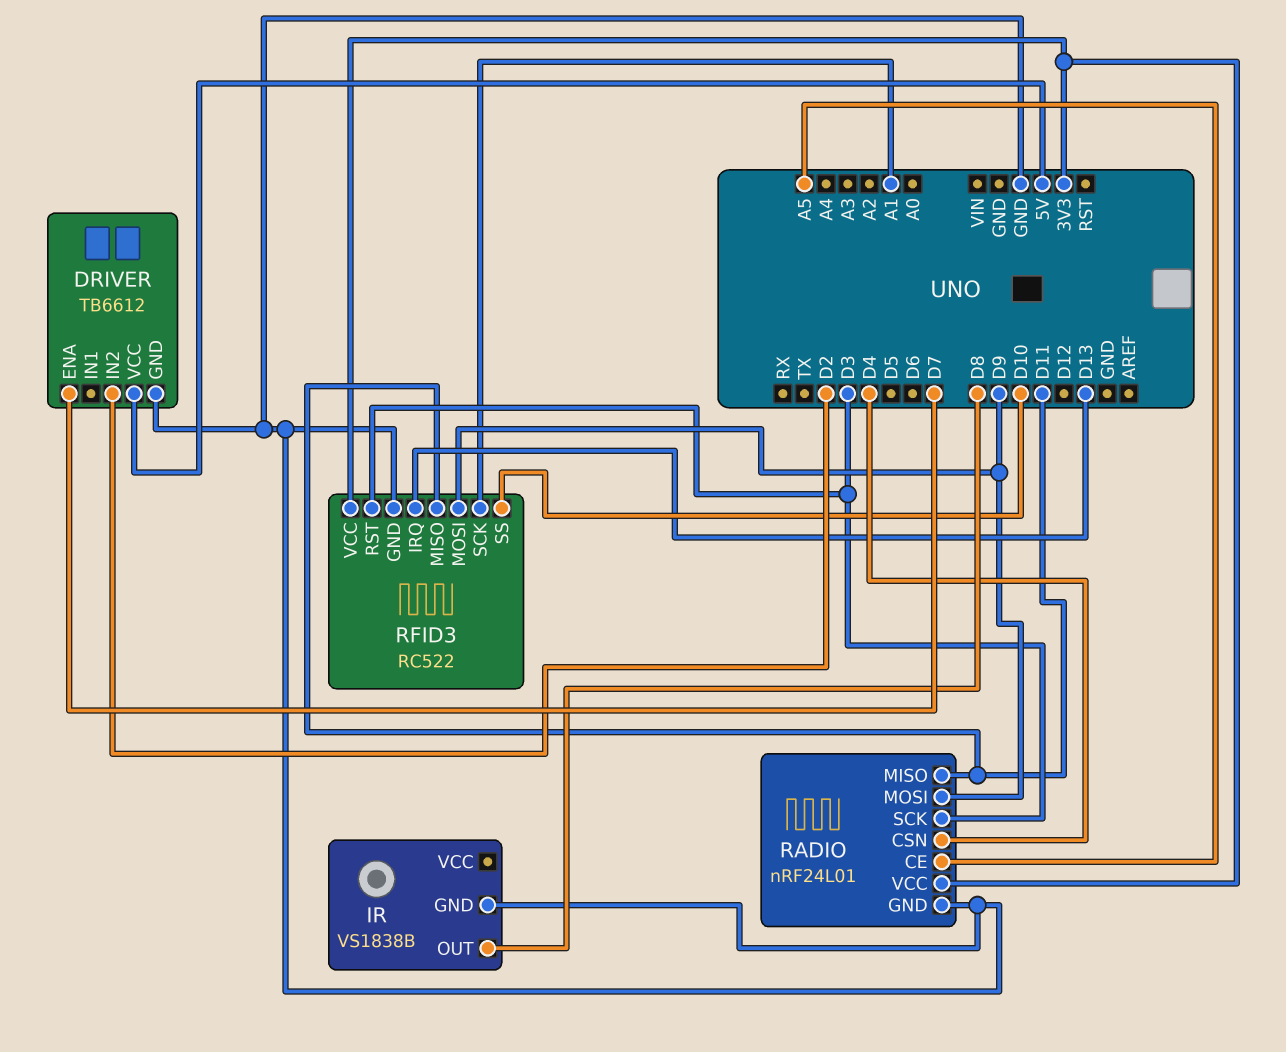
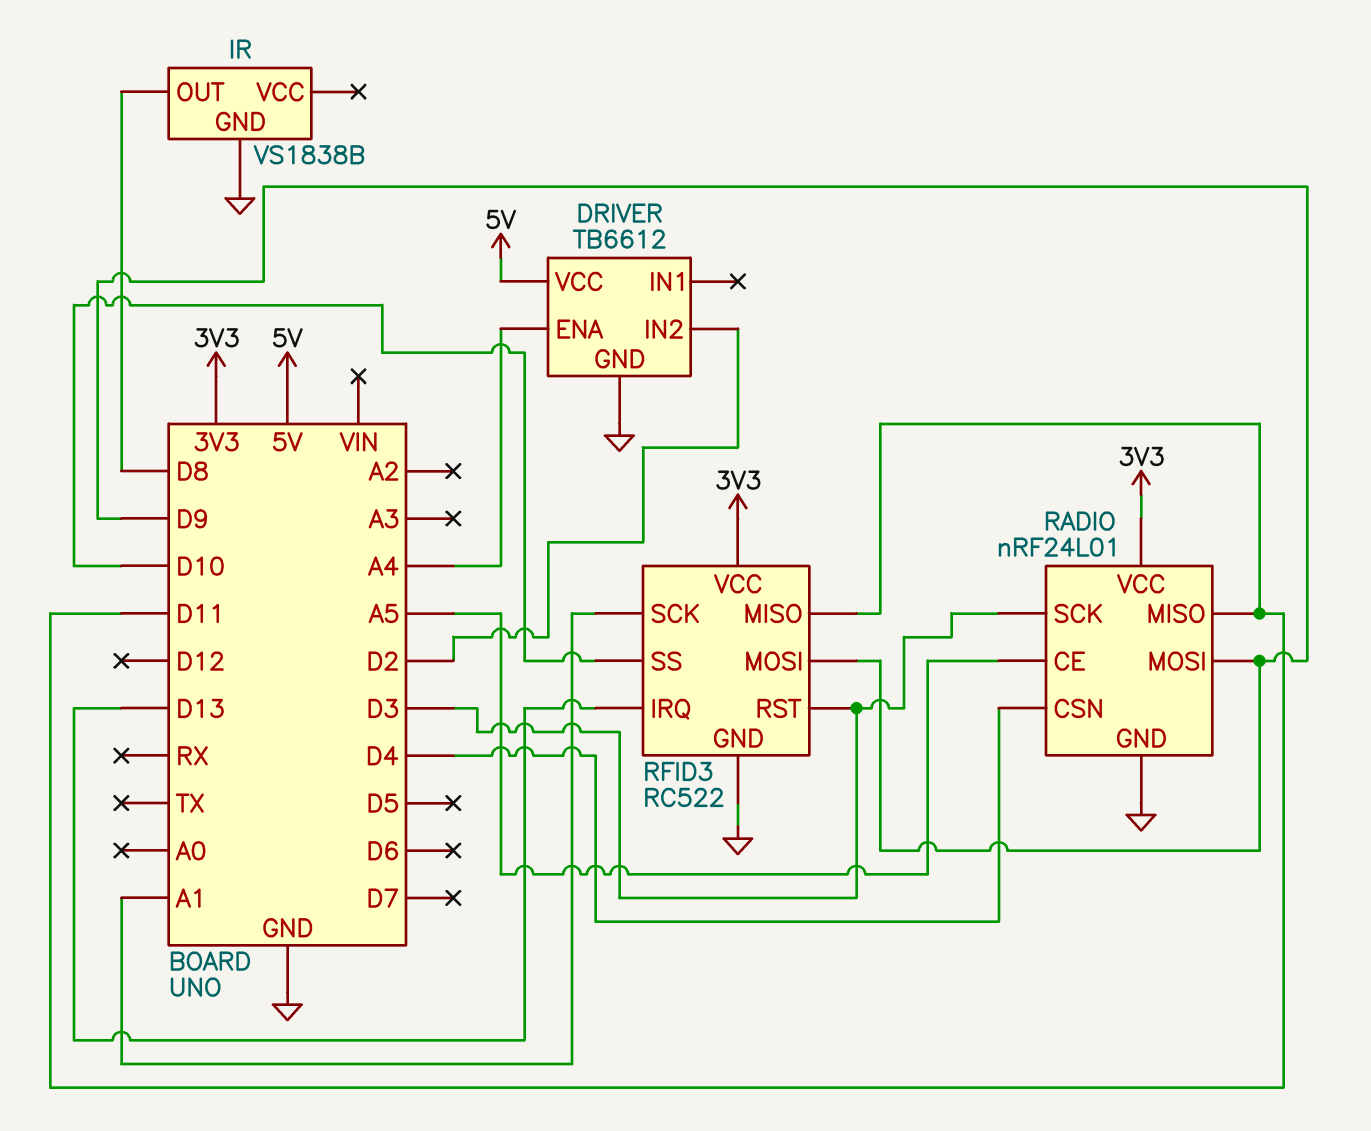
DRIVER pin ENA: D7 -> A4

